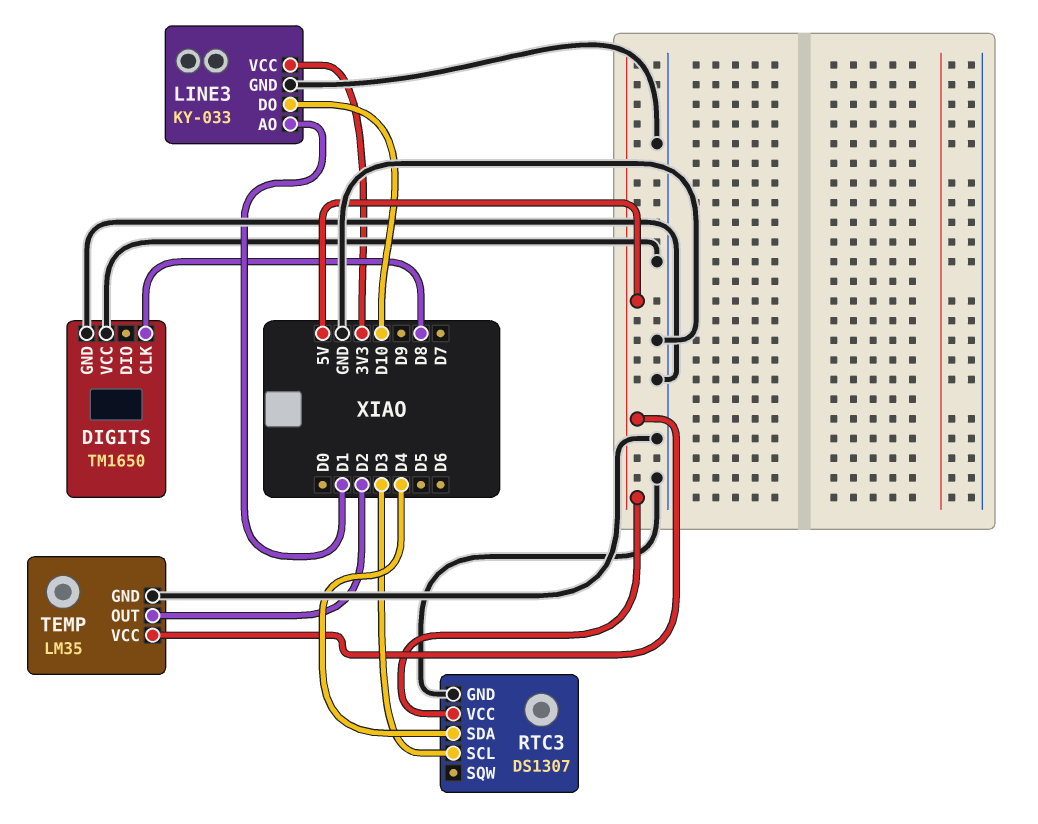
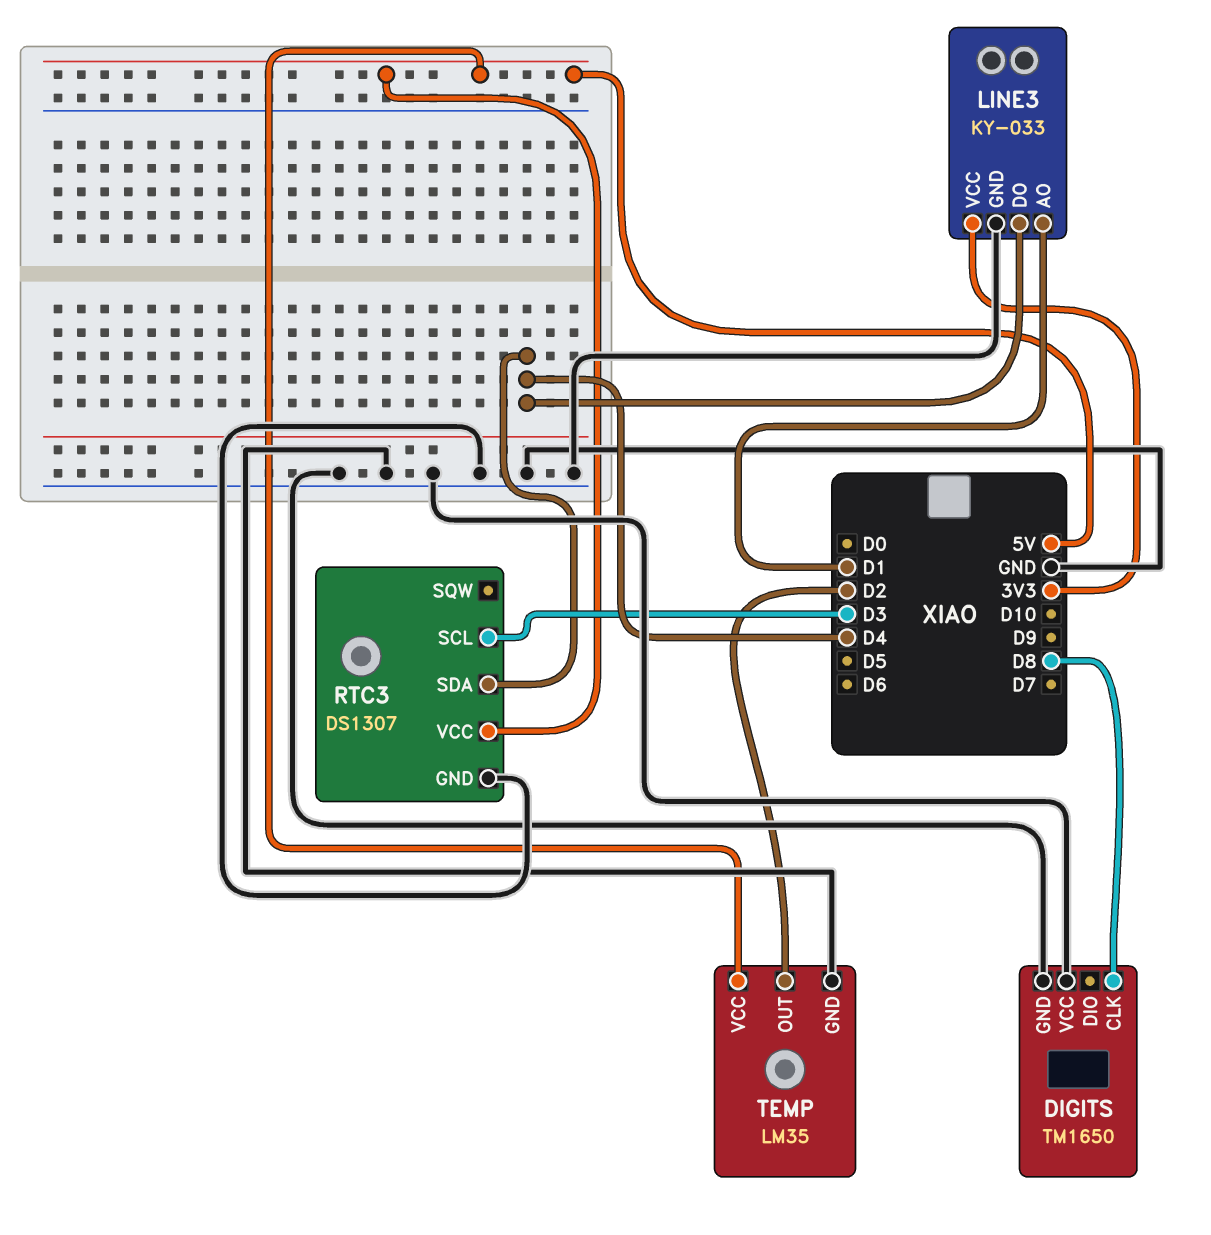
LINE3 pin DO: D10 -> D4

